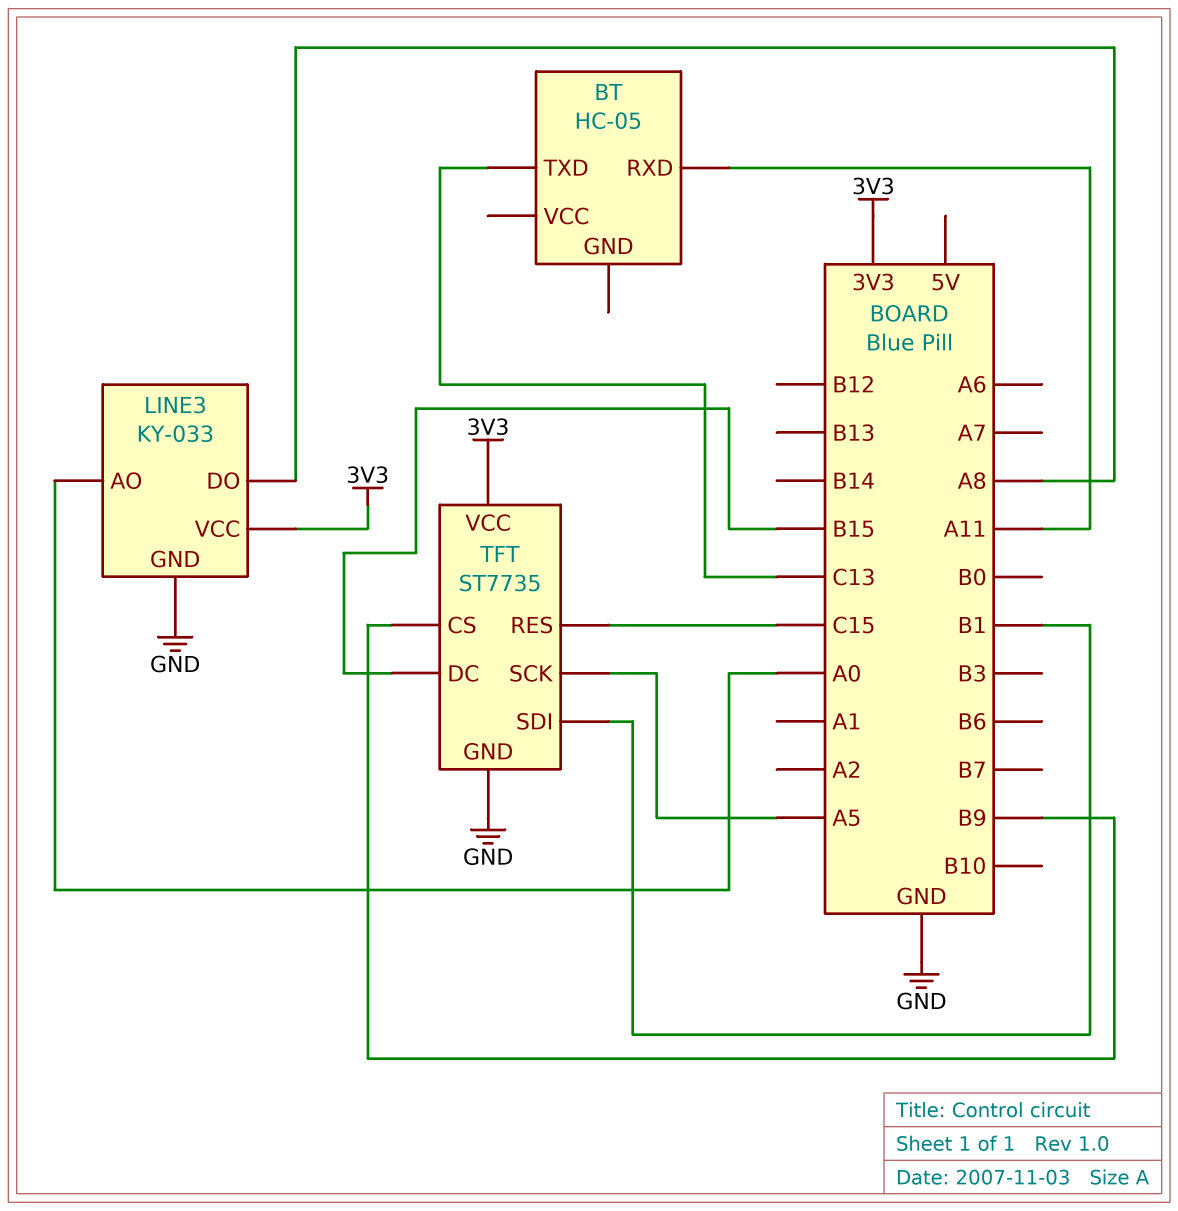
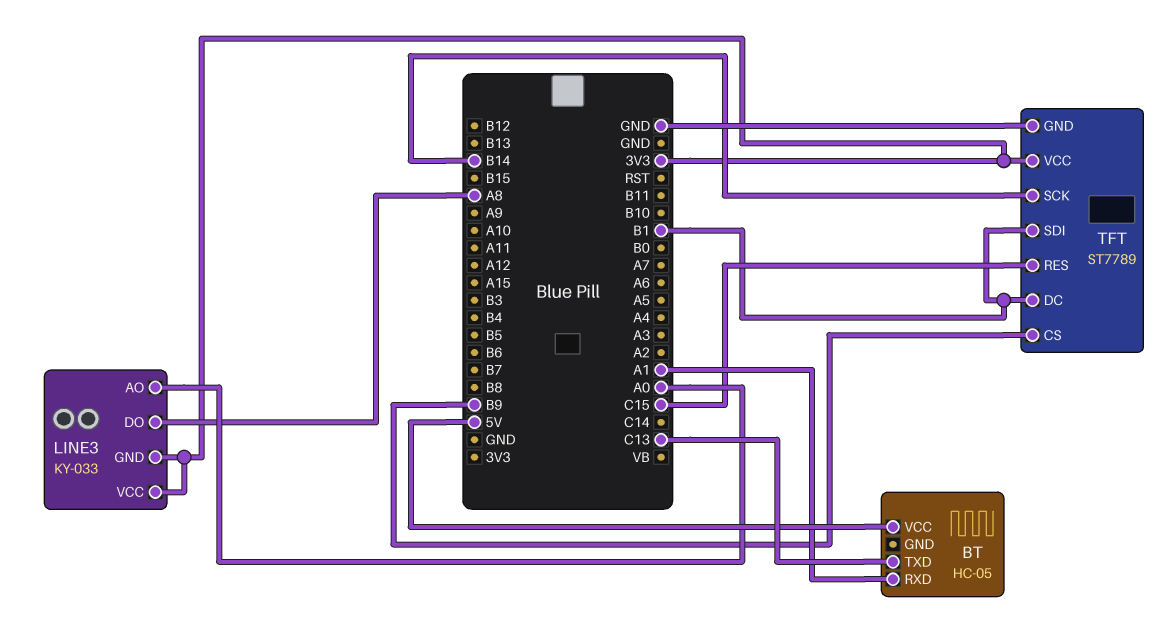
BT pin RXD: A11 -> A1
BT pin VCC: none -> 5V
LINE3 pin GND: GND -> 3V3
TFT: ST7735 -> ST7789
TFT pin DC: B15 -> B1
TFT pin SCK: A5 -> B14

